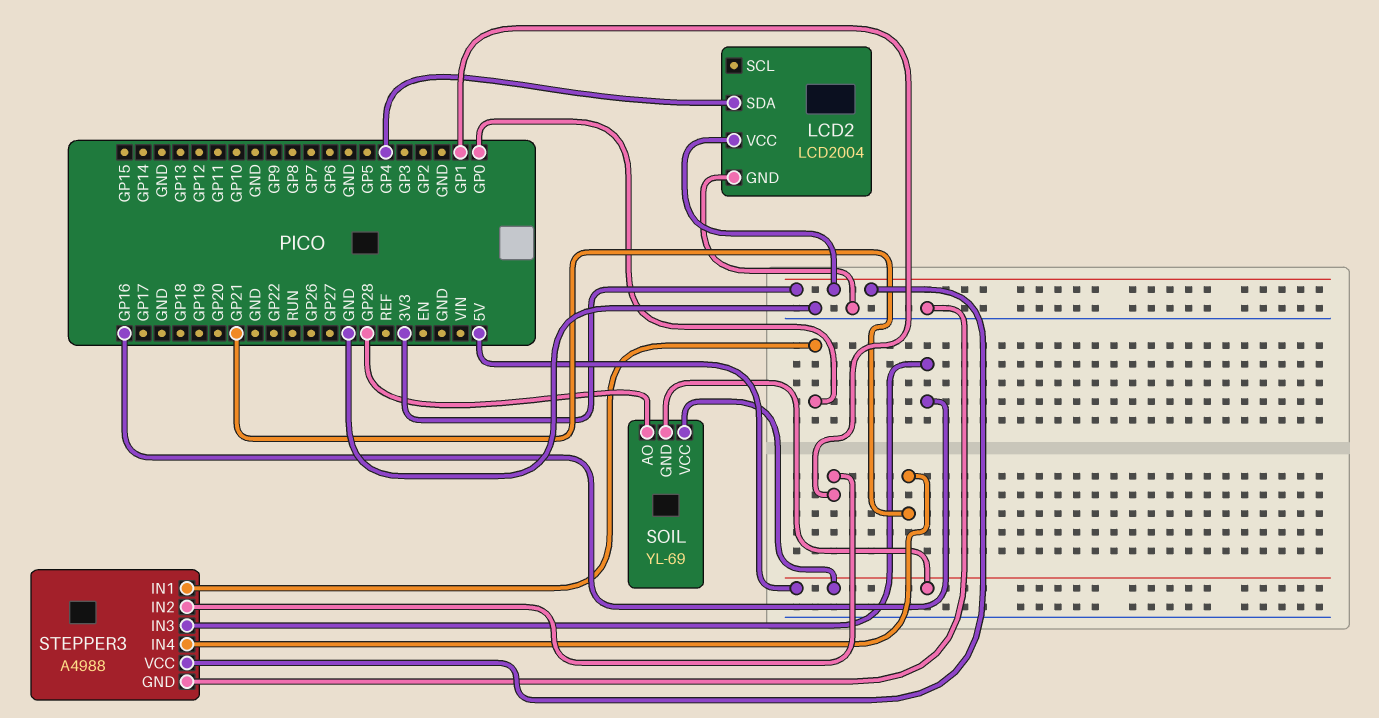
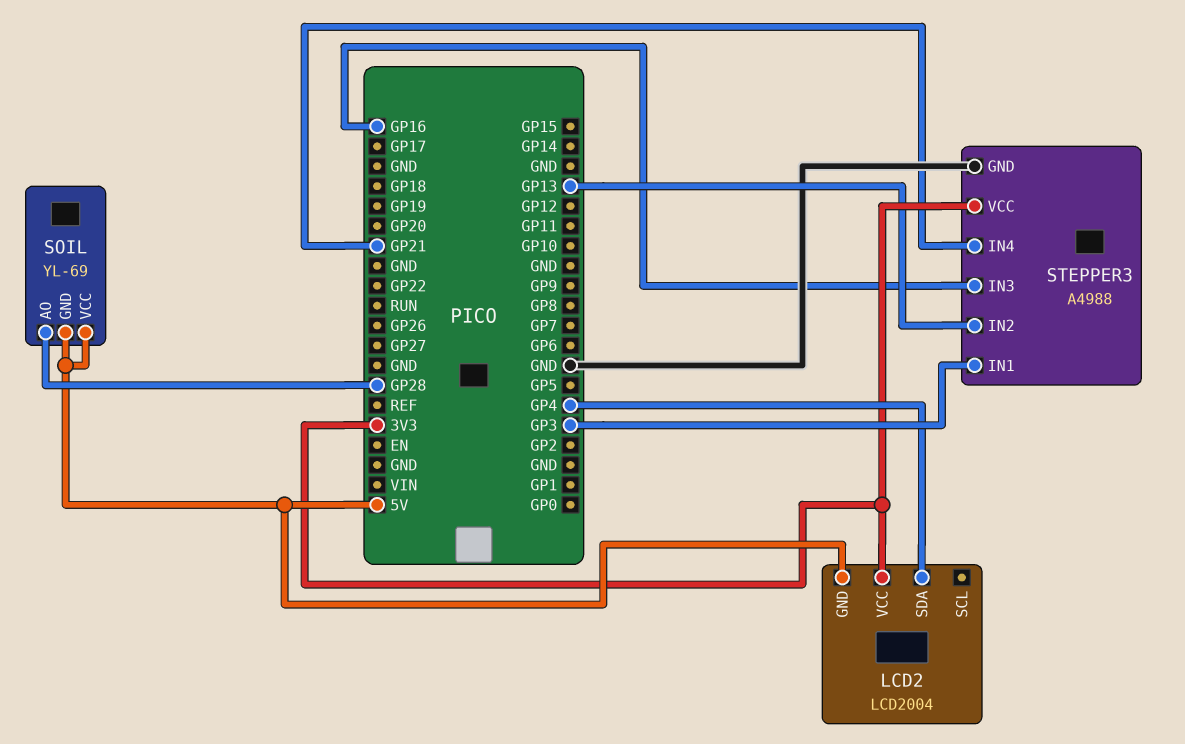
LCD2 pin GND: GND -> 5V
STEPPER3 pin IN1: GP0 -> GP3
STEPPER3 pin IN2: GP1 -> GP13

